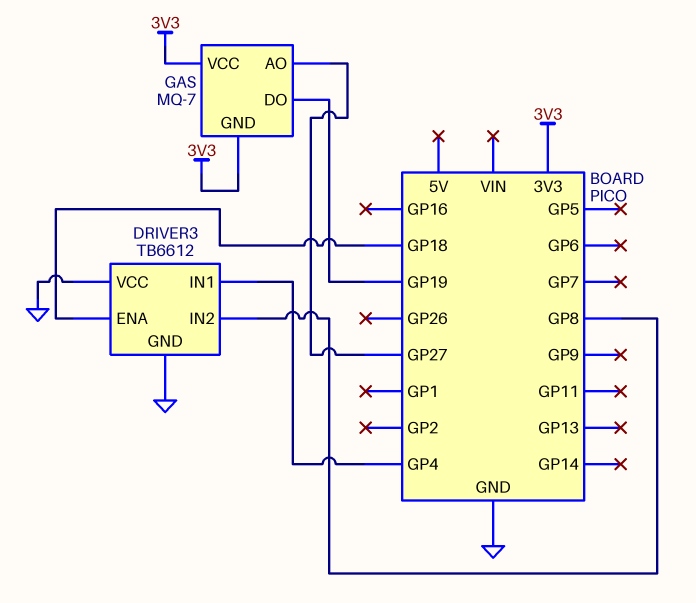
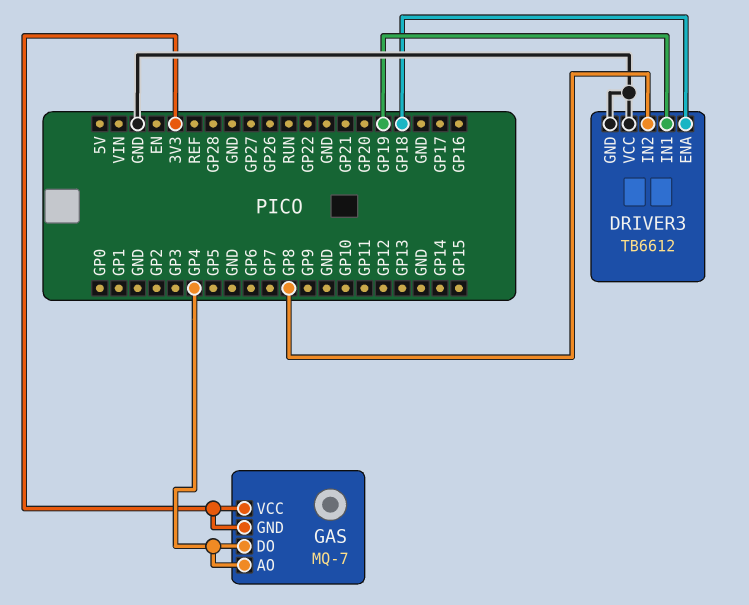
DRIVER3 pin IN1: GP4 -> GP19
GAS pin AO: GP27 -> GP4
GAS pin DO: GP19 -> GP4

